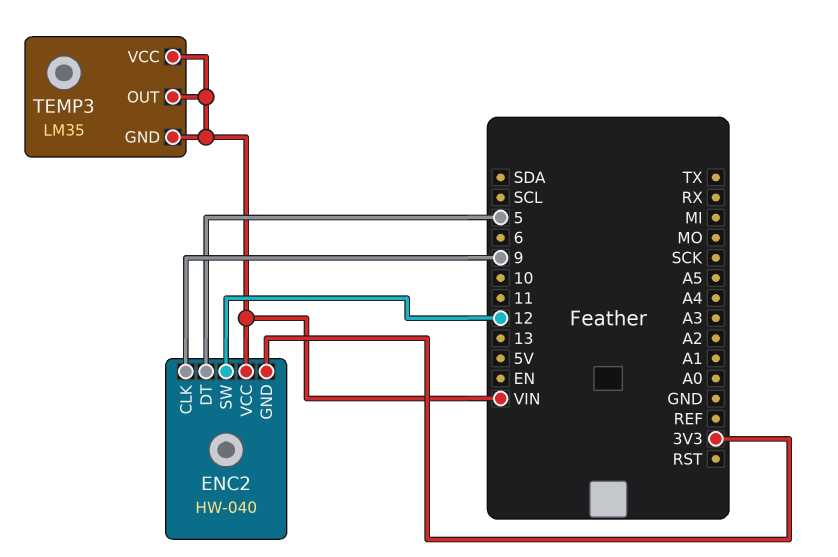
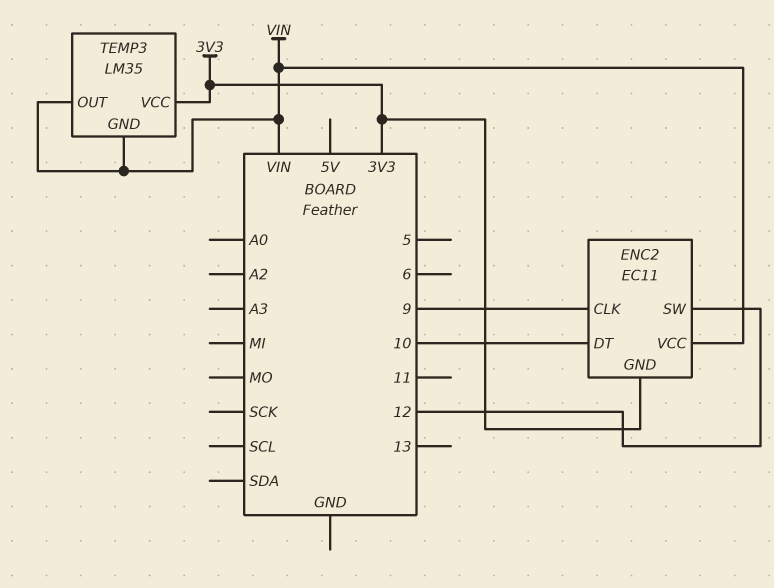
ENC2: HW-040 -> EC11
ENC2 pin DT: 5 -> 10
TEMP3 pin VCC: VIN -> 3V3

